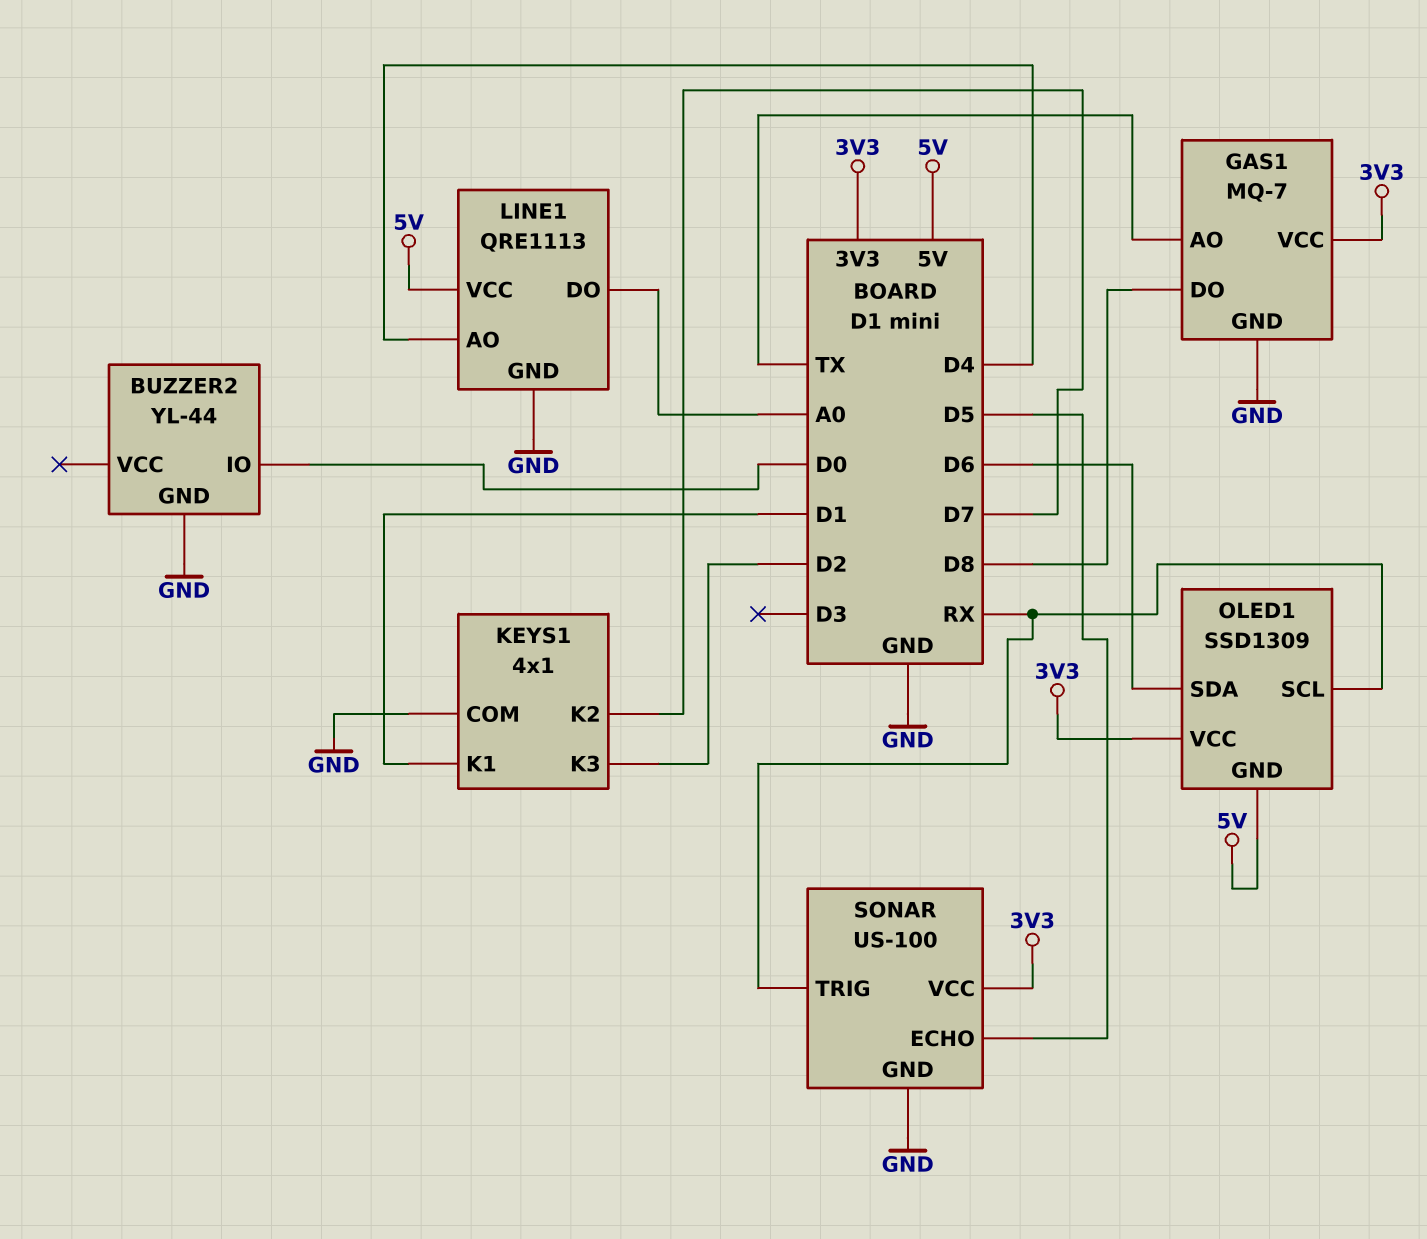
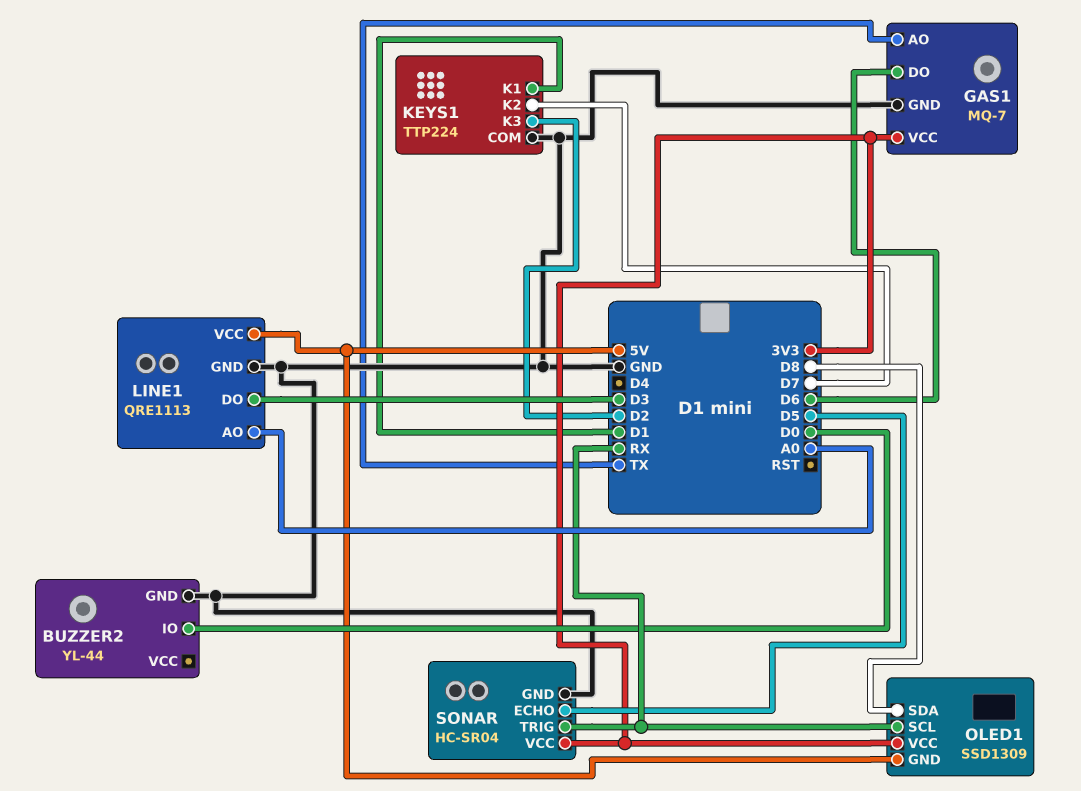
GAS1 pin DO: D8 -> D6
KEYS1: 4x1 -> TTP224
LINE1 pin AO: D4 -> A0
LINE1 pin DO: A0 -> D3
OLED1 pin SDA: D6 -> D8
SONAR: US-100 -> HC-SR04

